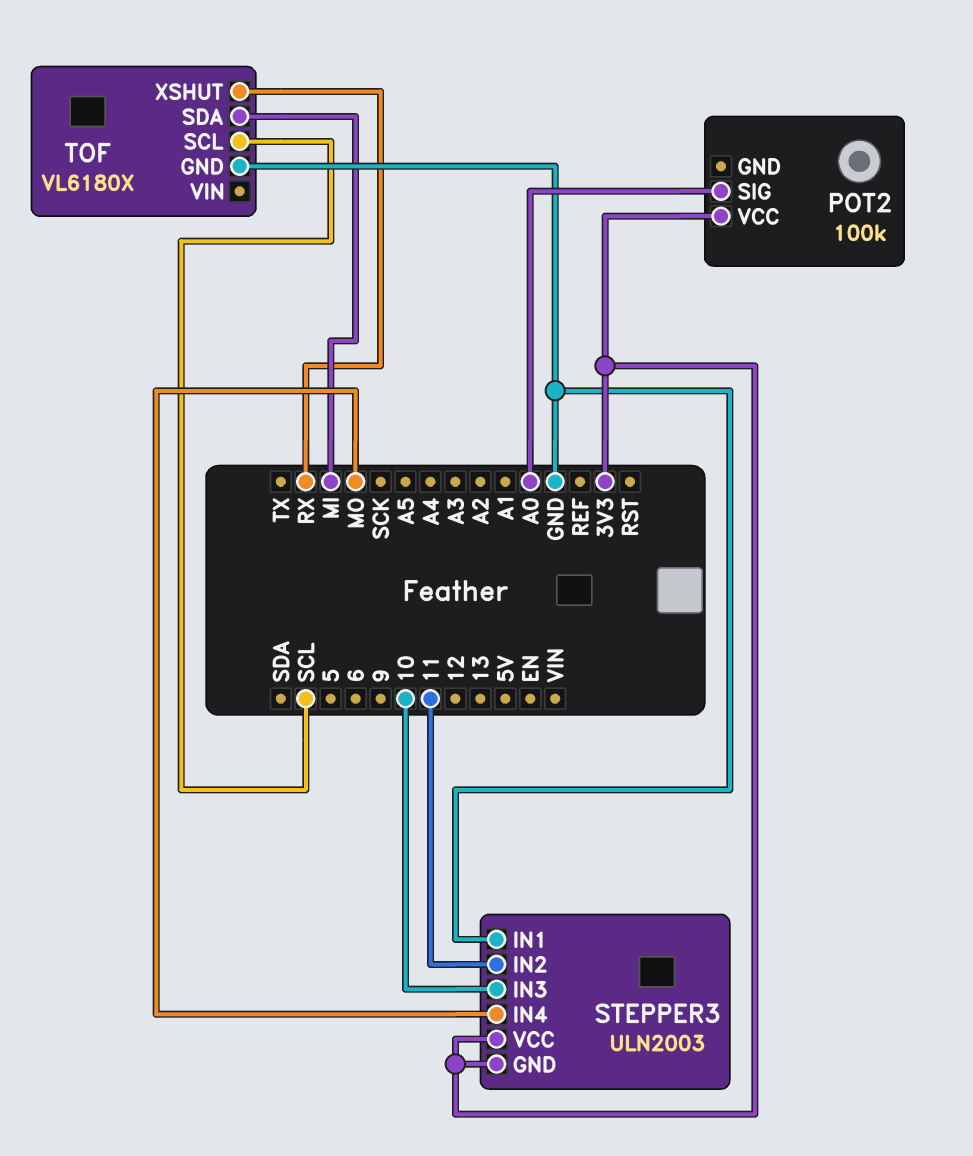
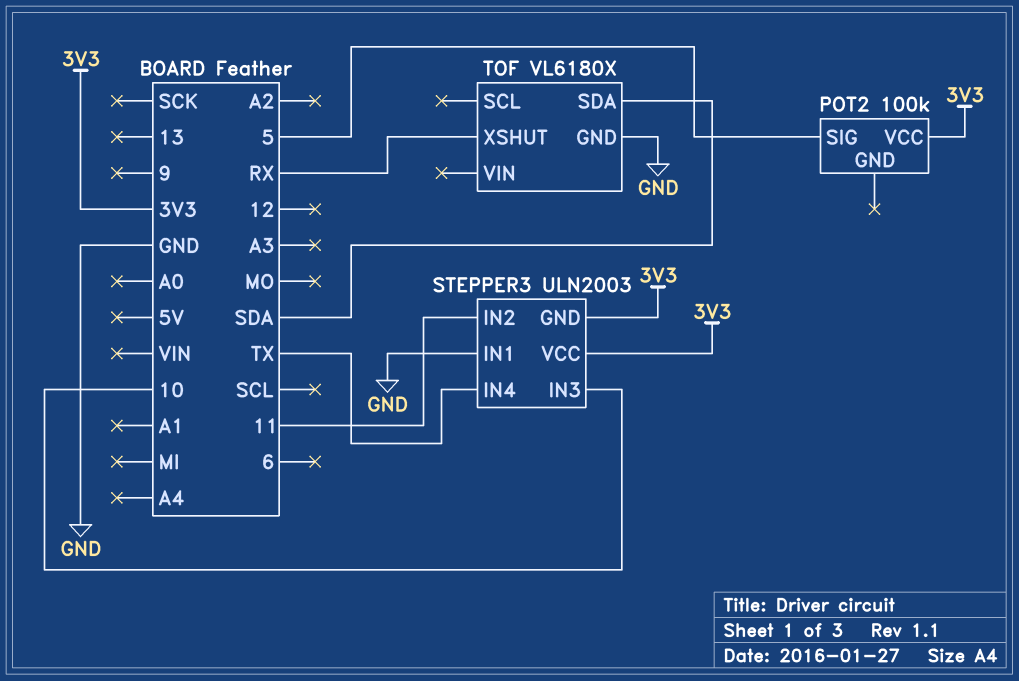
POT2 pin SIG: A0 -> 5
STEPPER3 pin IN4: MO -> TX
TOF pin SCL: SCL -> none
TOF pin SDA: MI -> SDA

